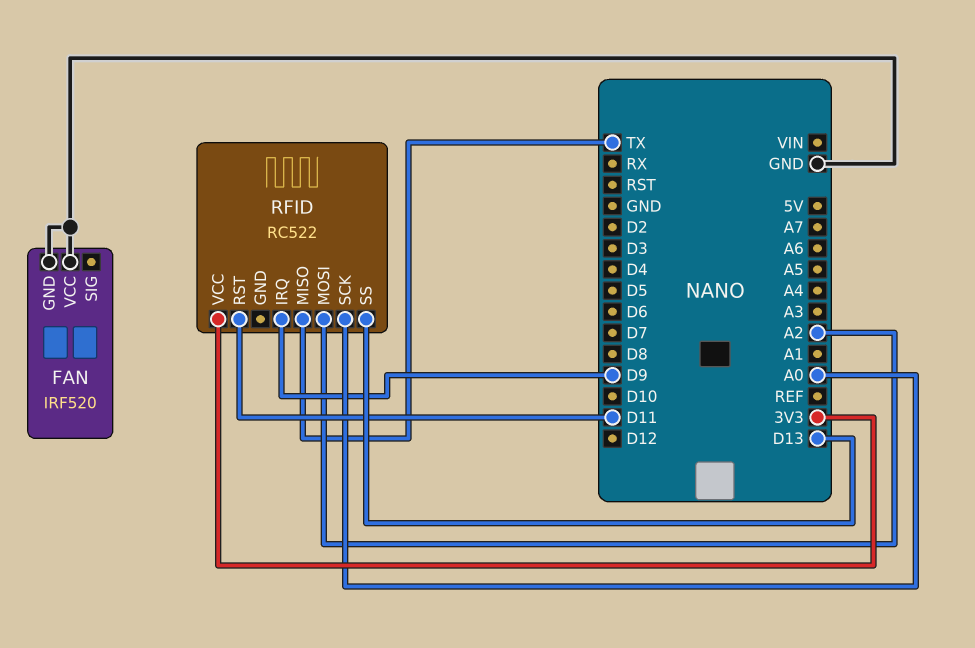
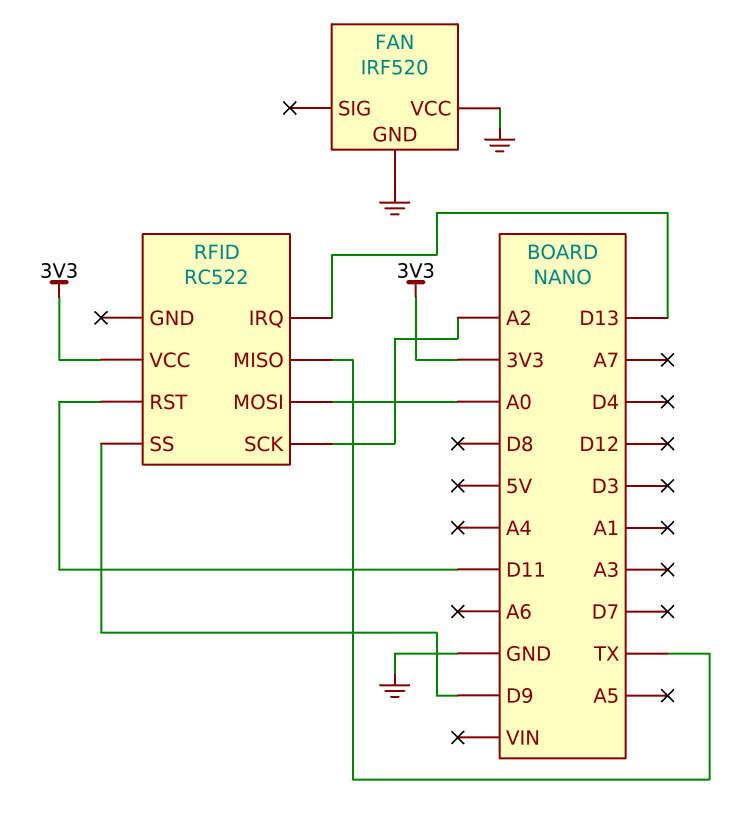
RFID pin IRQ: D9 -> D13
RFID pin MOSI: A2 -> A0
RFID pin SCK: A0 -> A2
RFID pin SS: D13 -> D9

